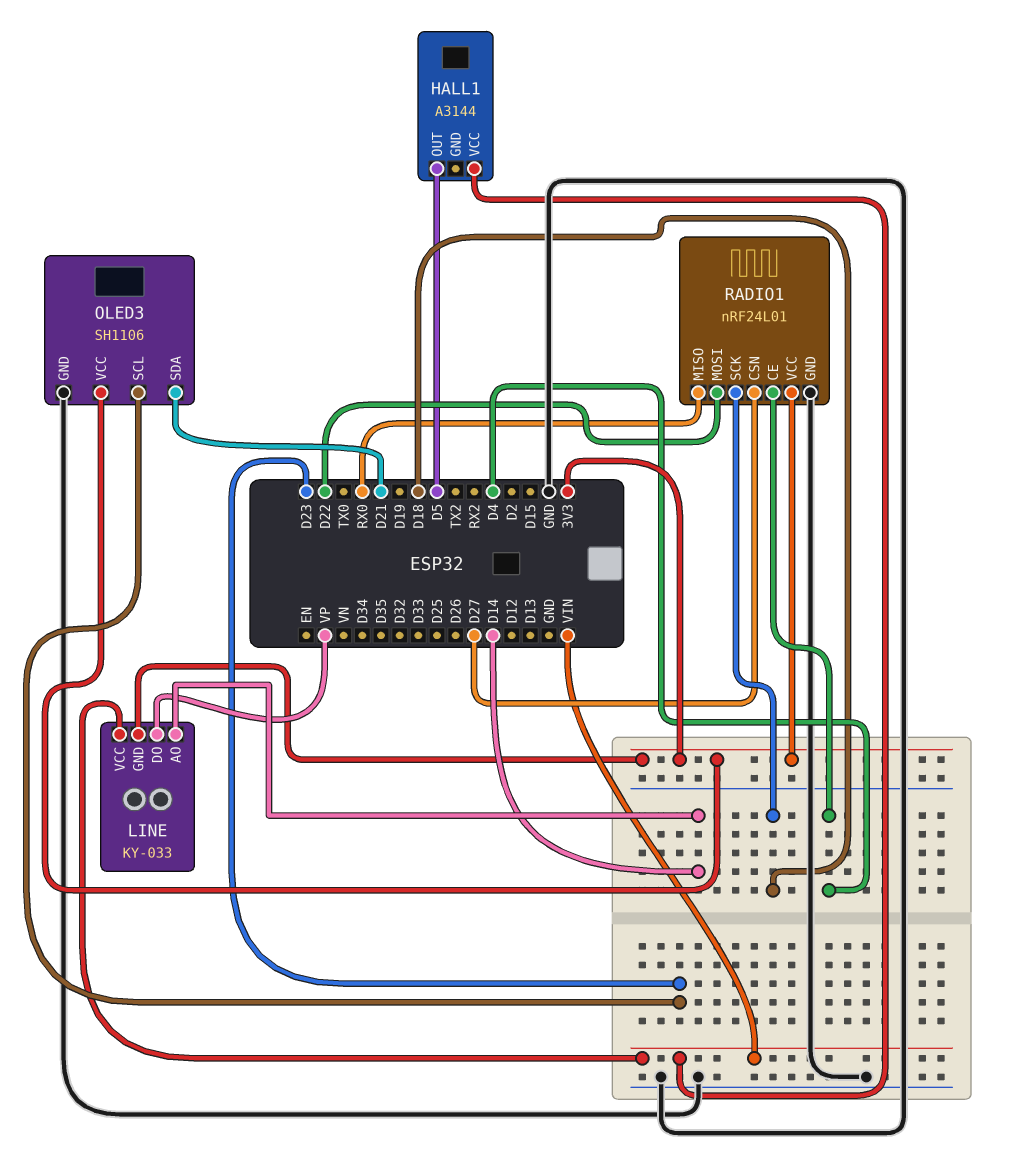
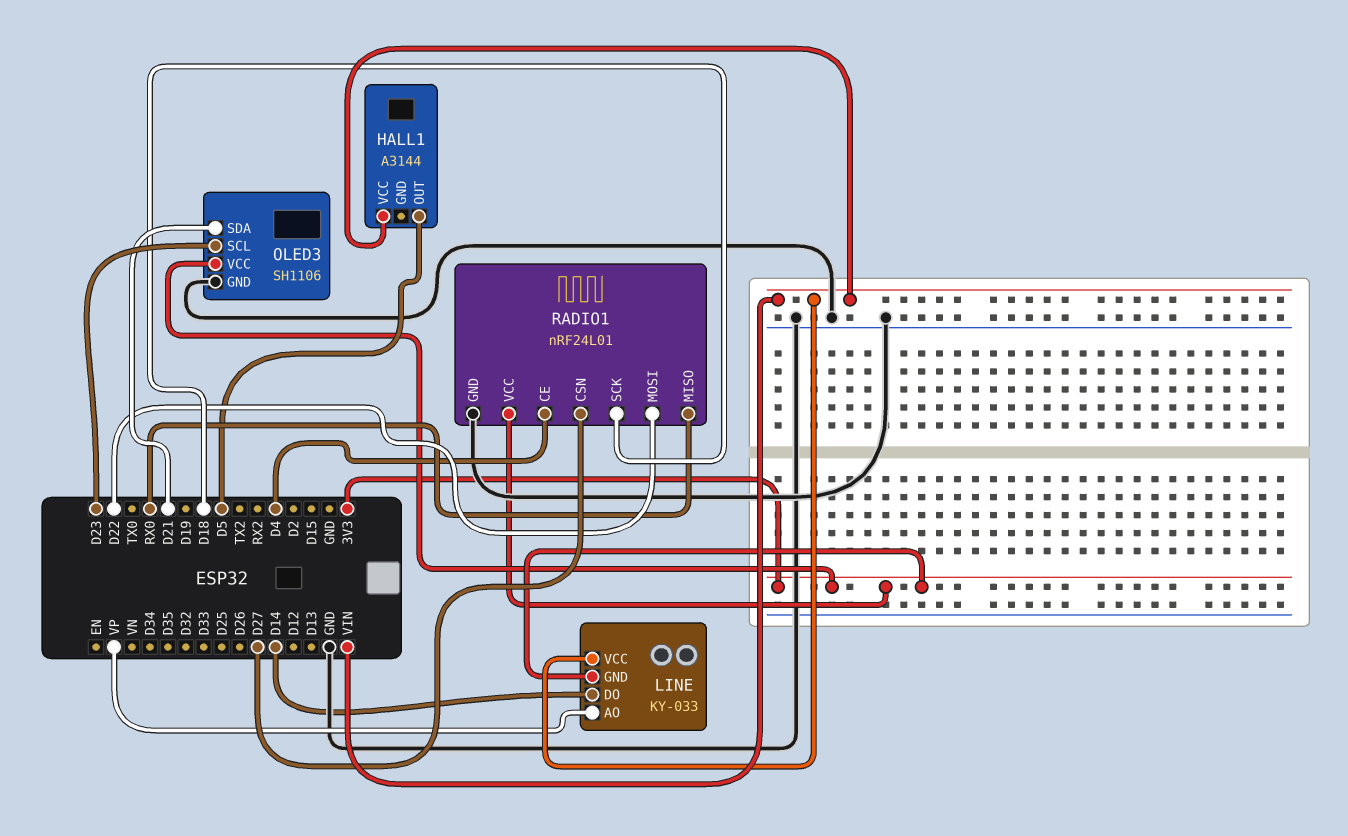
LINE pin AO: D14 -> VP
LINE pin DO: VP -> D14

